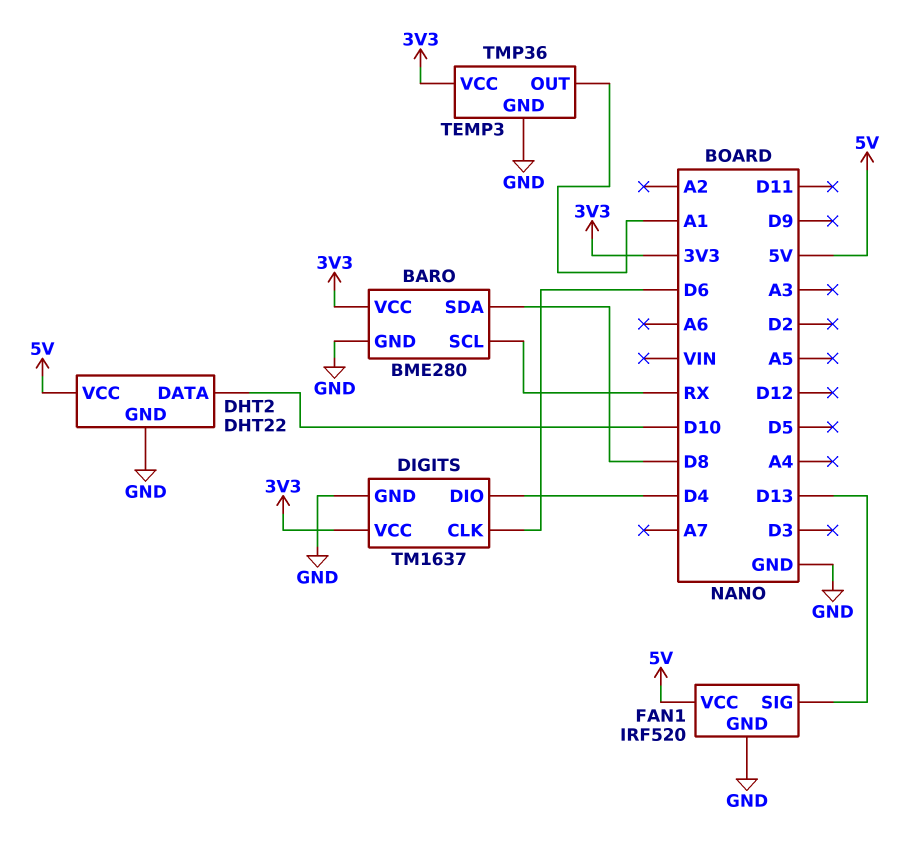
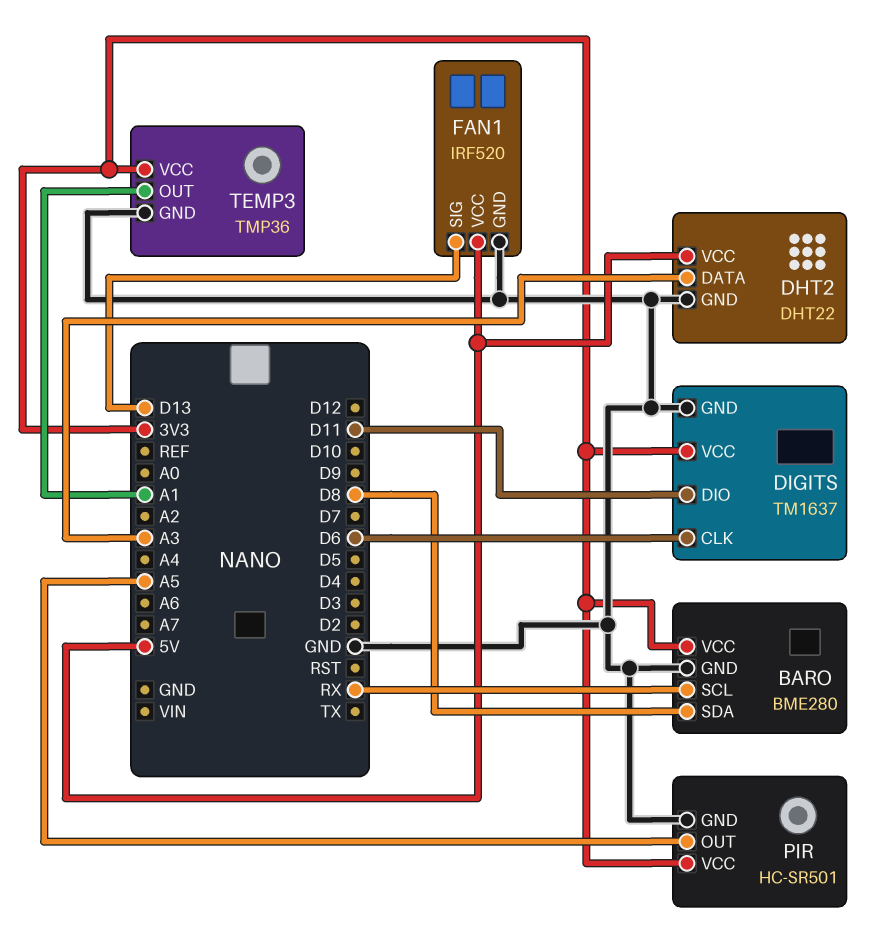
DHT2 pin DATA: D10 -> A3
DIGITS pin DIO: D4 -> D11
PIR: none -> HC-SR501
PIR pin GND: none -> GND
PIR pin OUT: none -> A5
PIR pin VCC: none -> 3V3

